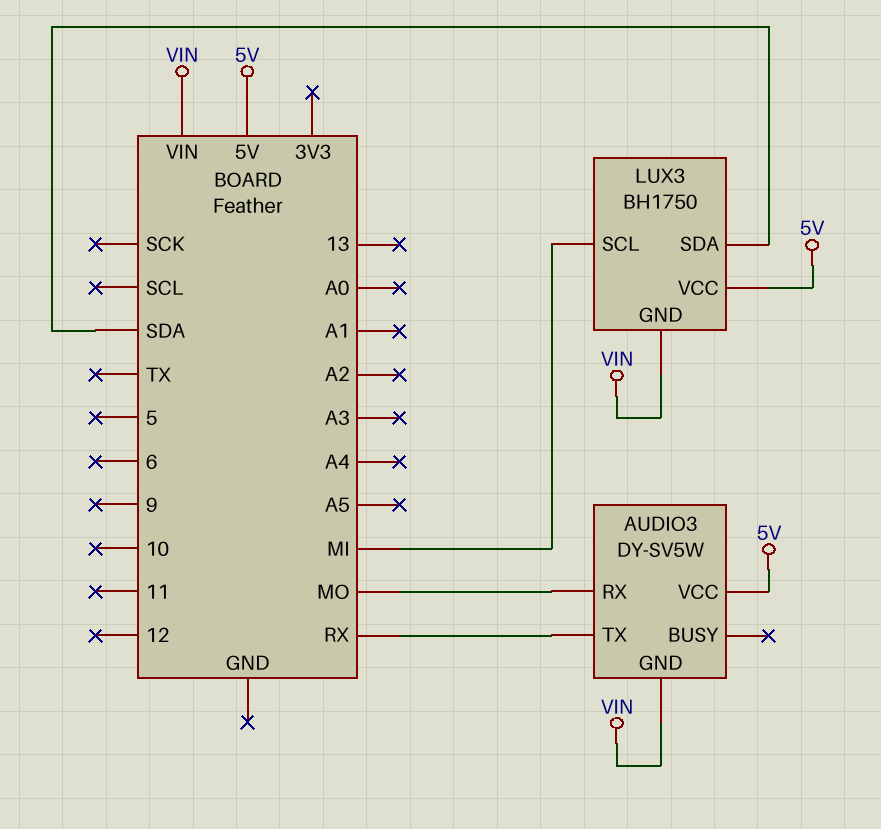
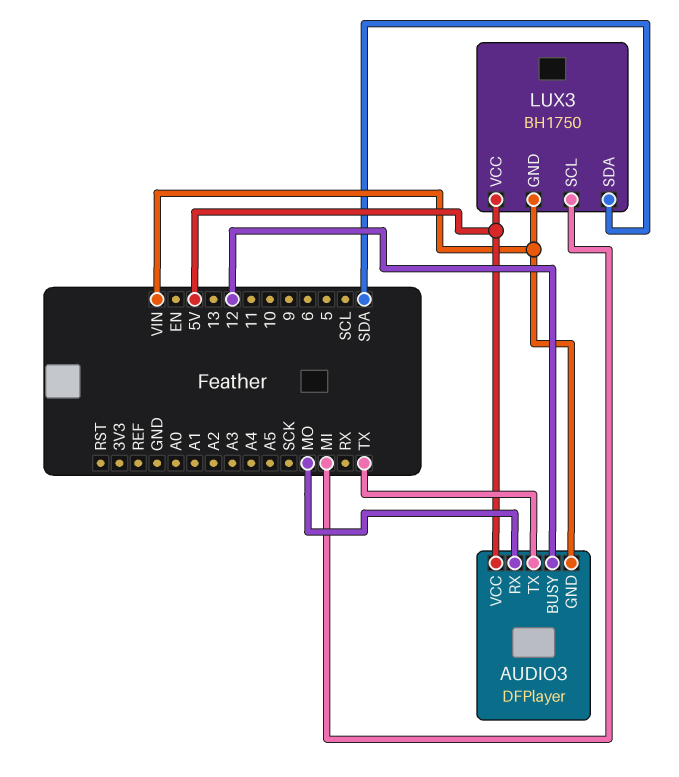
AUDIO3: DY-SV5W -> DFPlayer
AUDIO3 pin BUSY: none -> 12
AUDIO3 pin TX: RX -> TX

